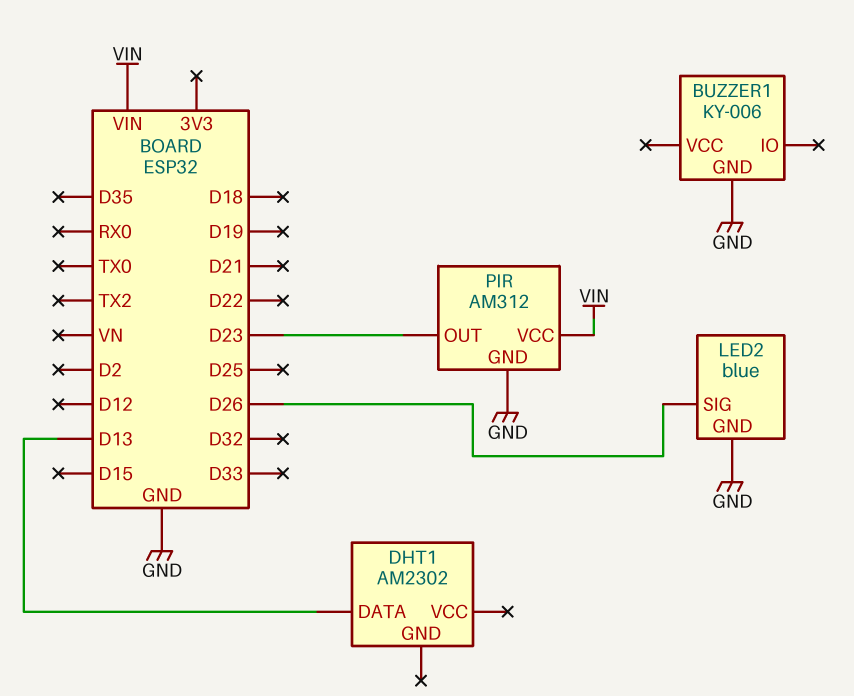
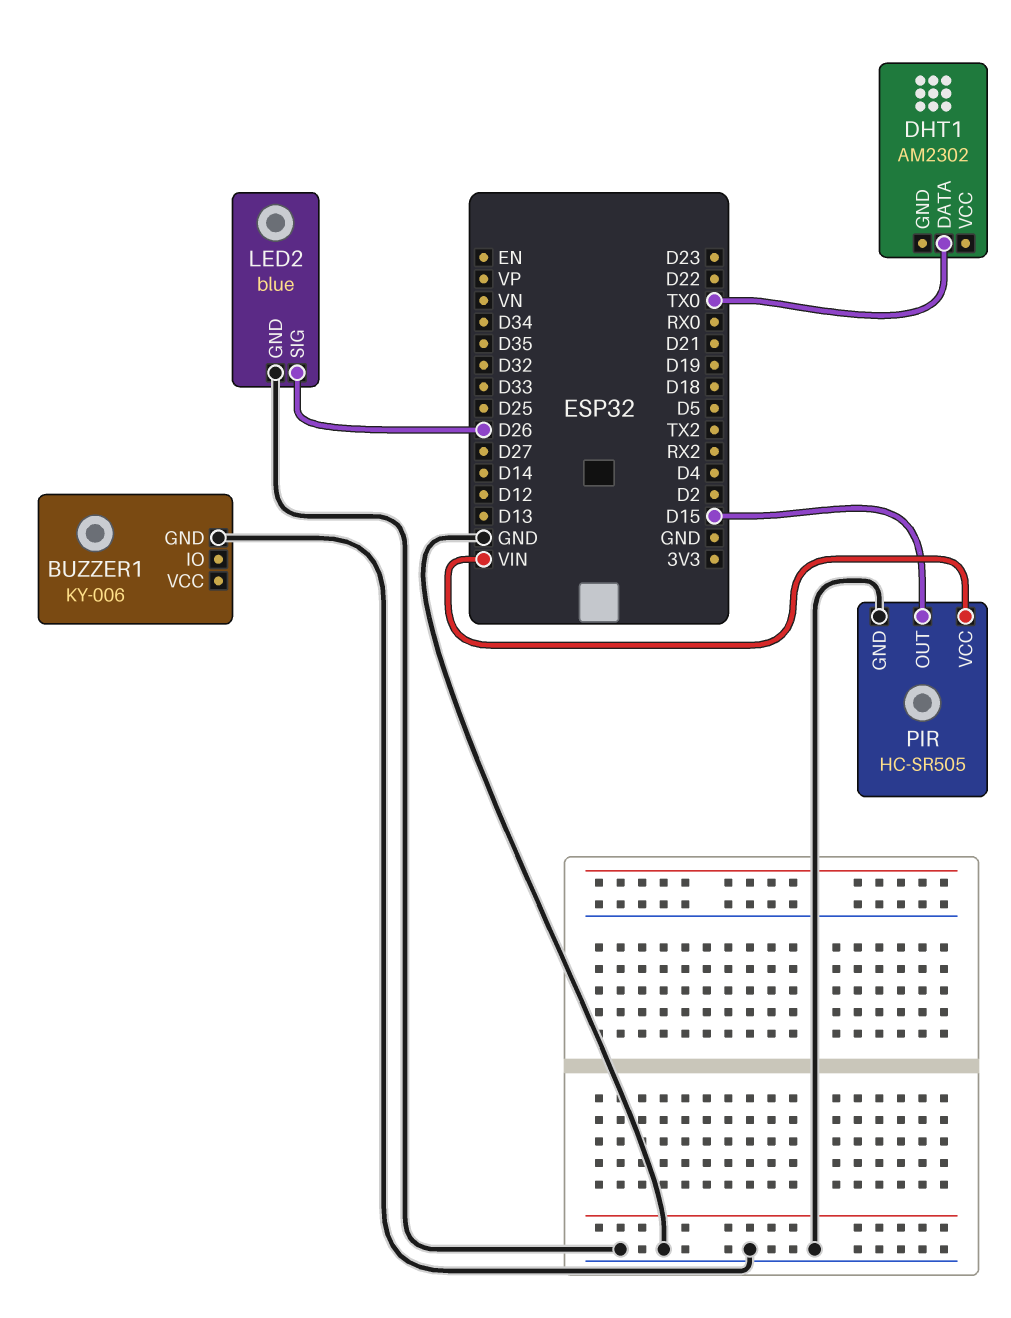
DHT1 pin DATA: D13 -> TX0
PIR: AM312 -> HC-SR505
PIR pin OUT: D23 -> D15

